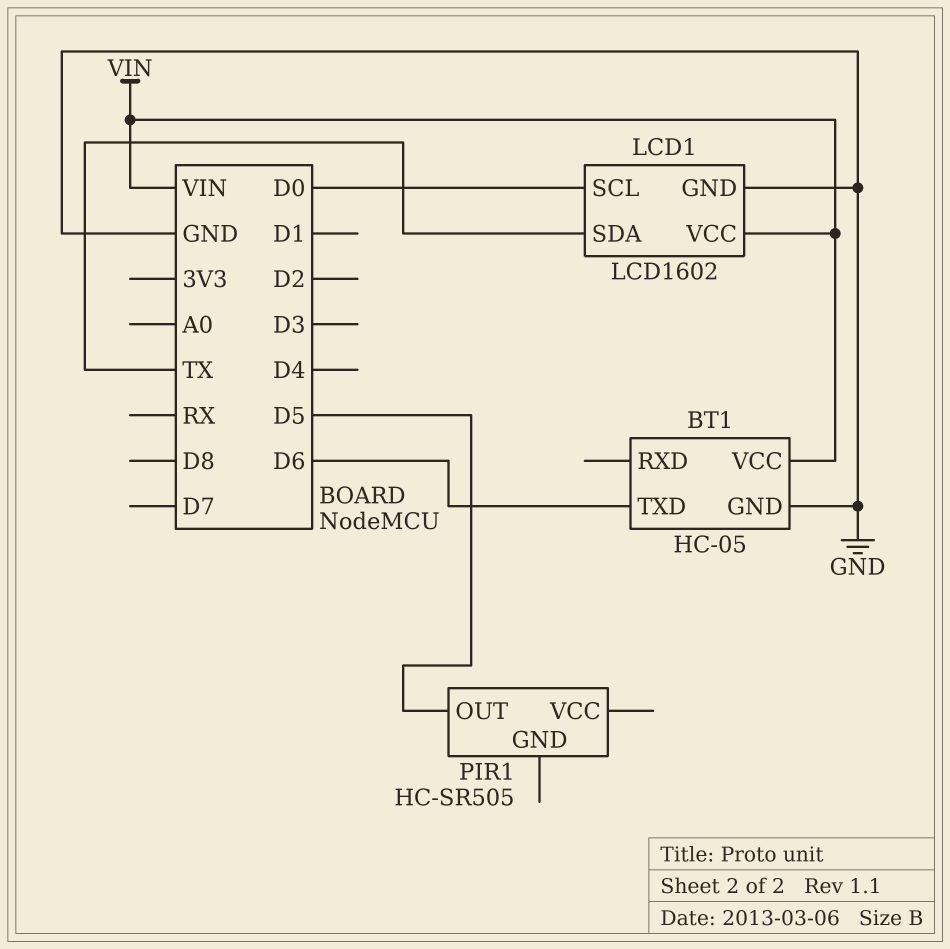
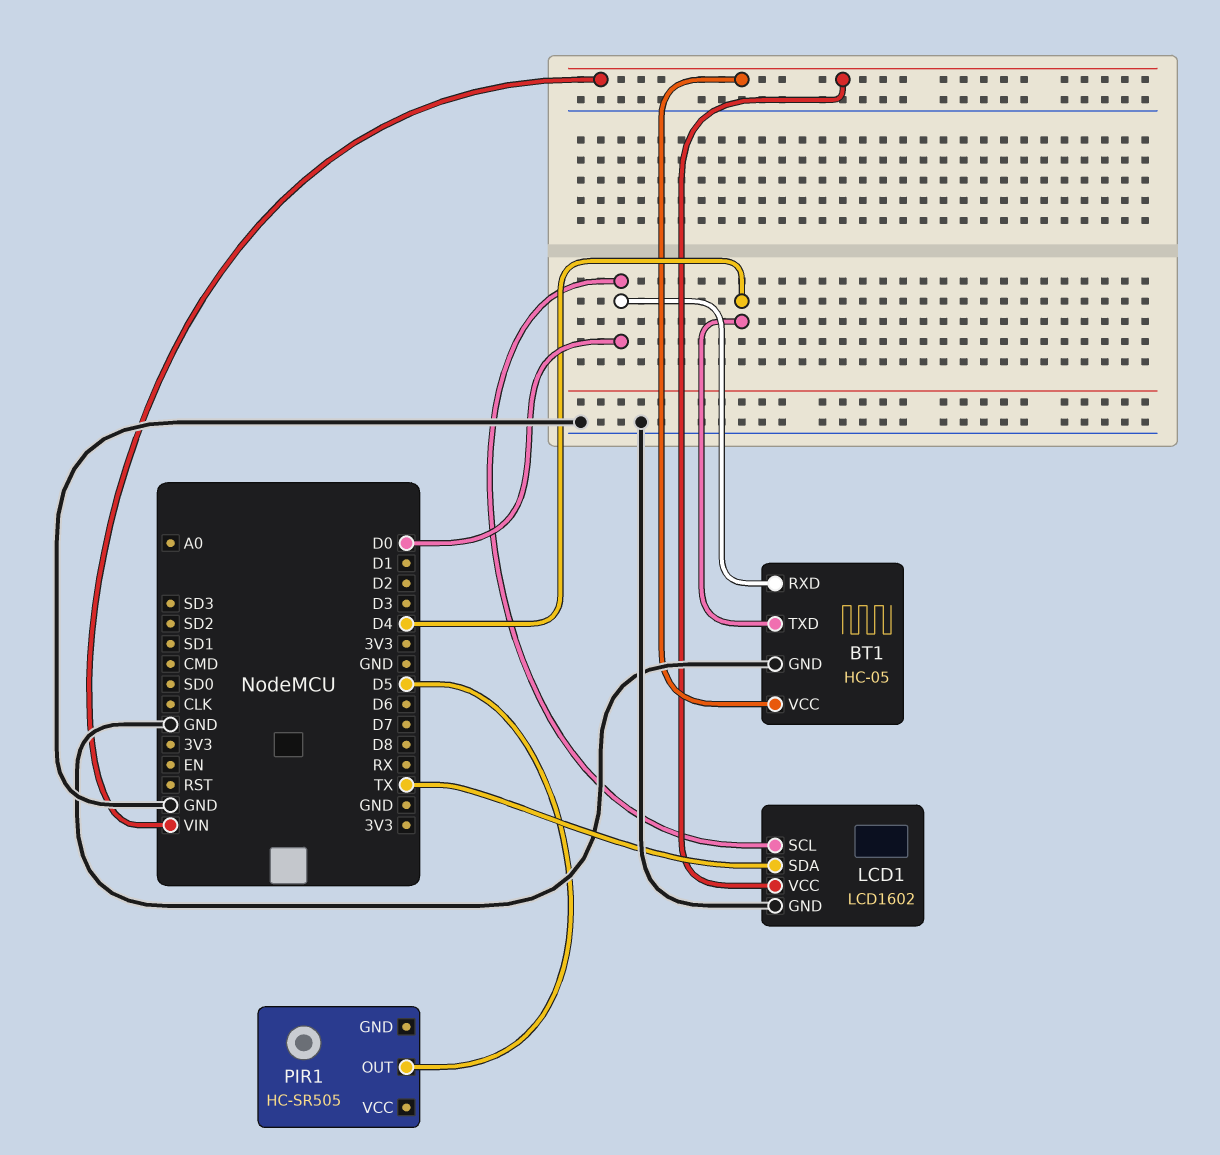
BT1 pin RXD: none -> D0
BT1 pin TXD: D6 -> D4

